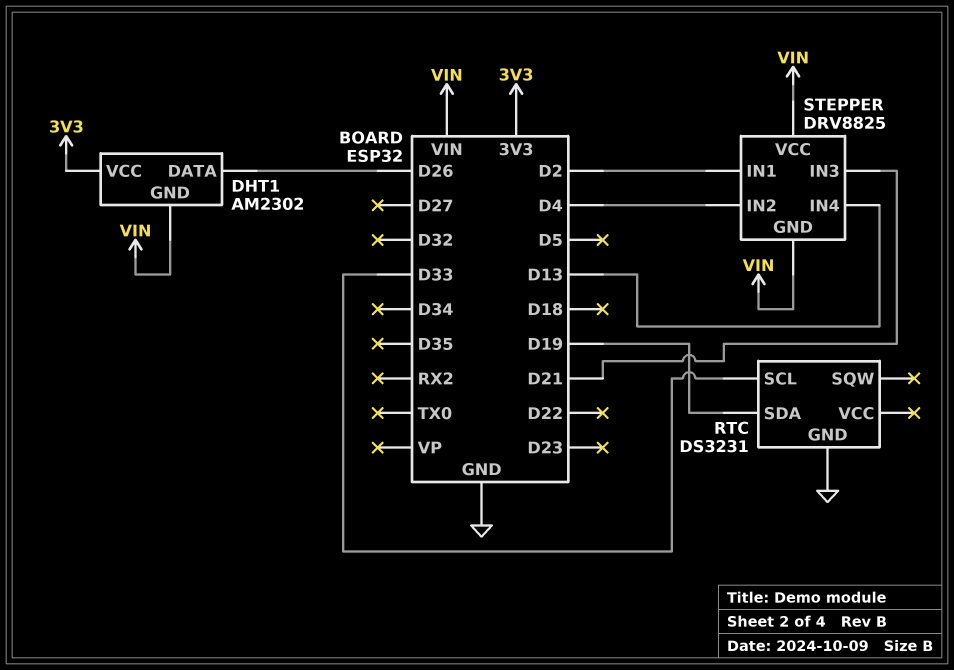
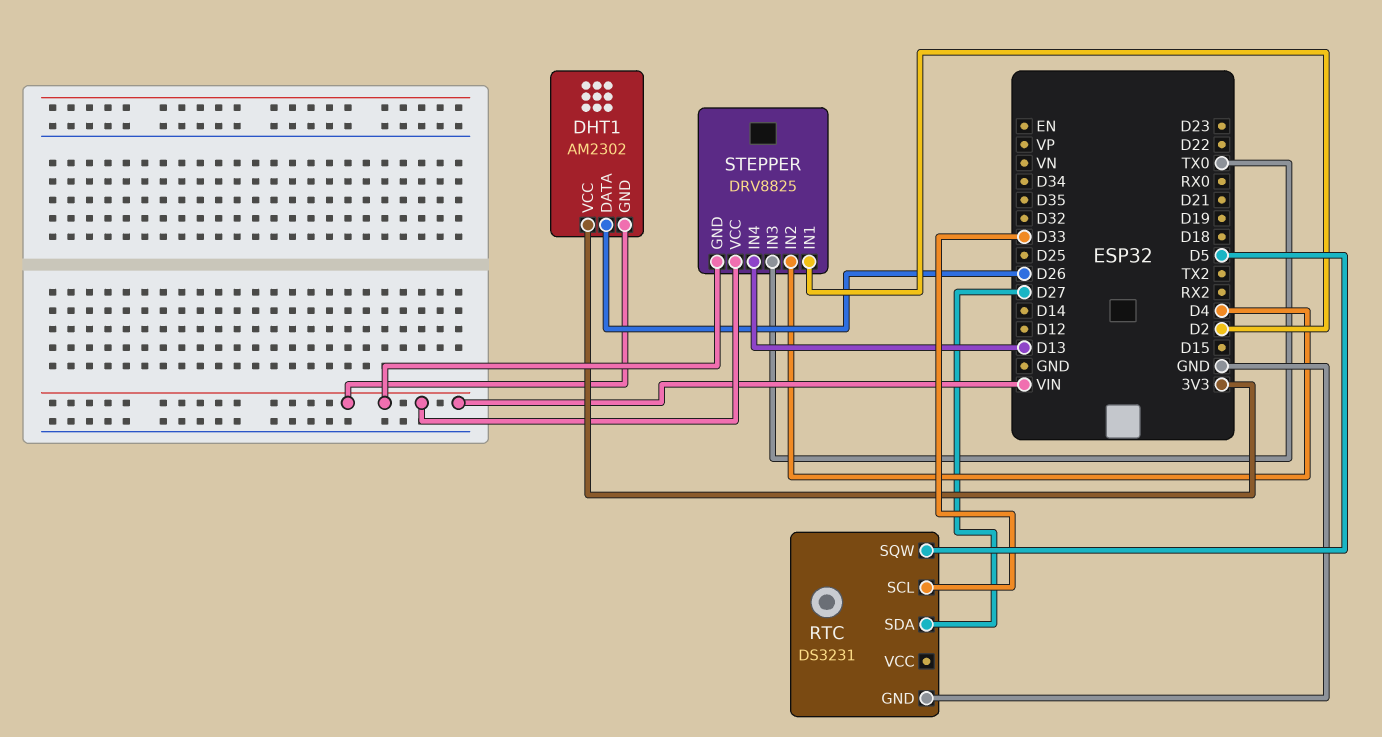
RTC pin SDA: D19 -> D27
RTC pin SQW: none -> D5
STEPPER pin IN3: D21 -> TX0

